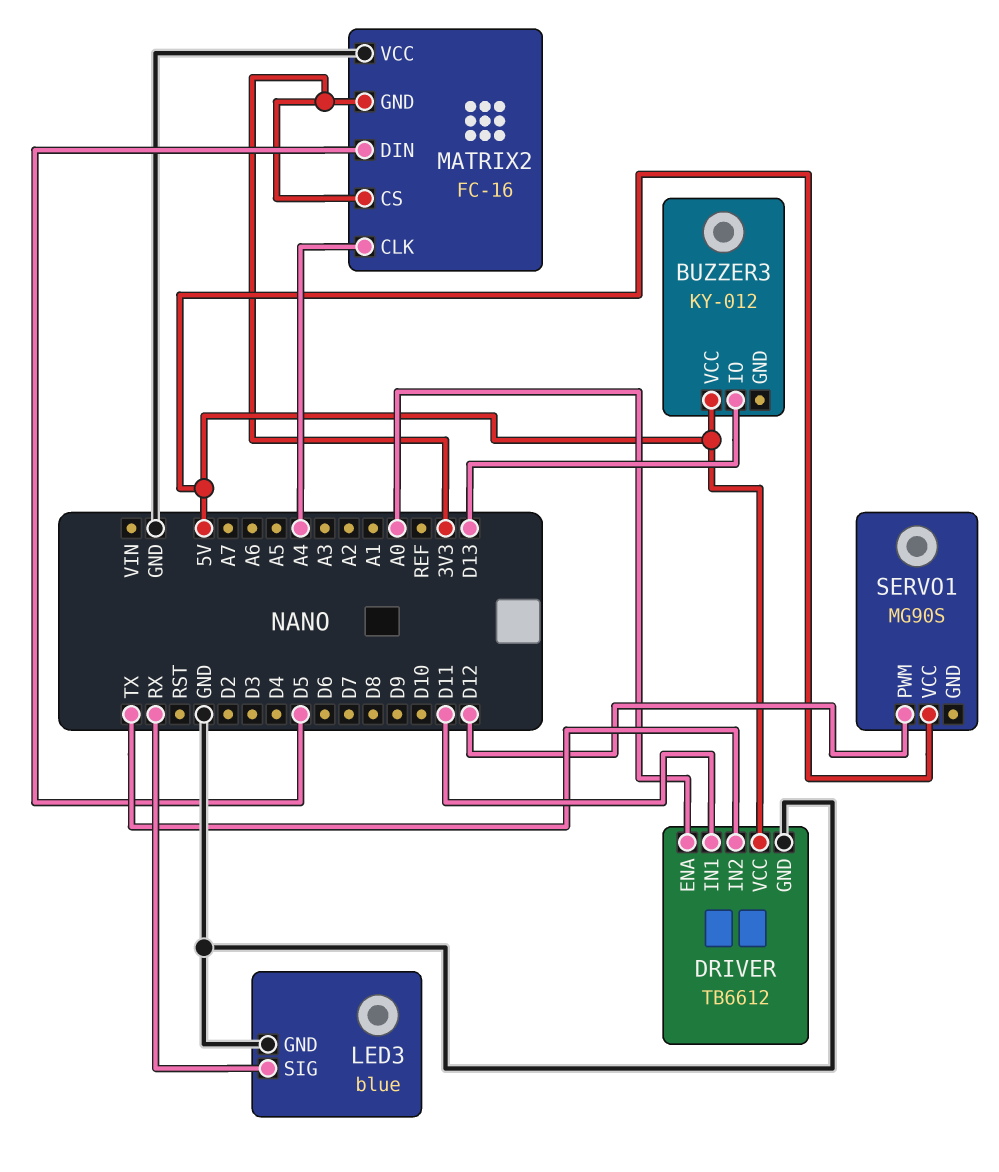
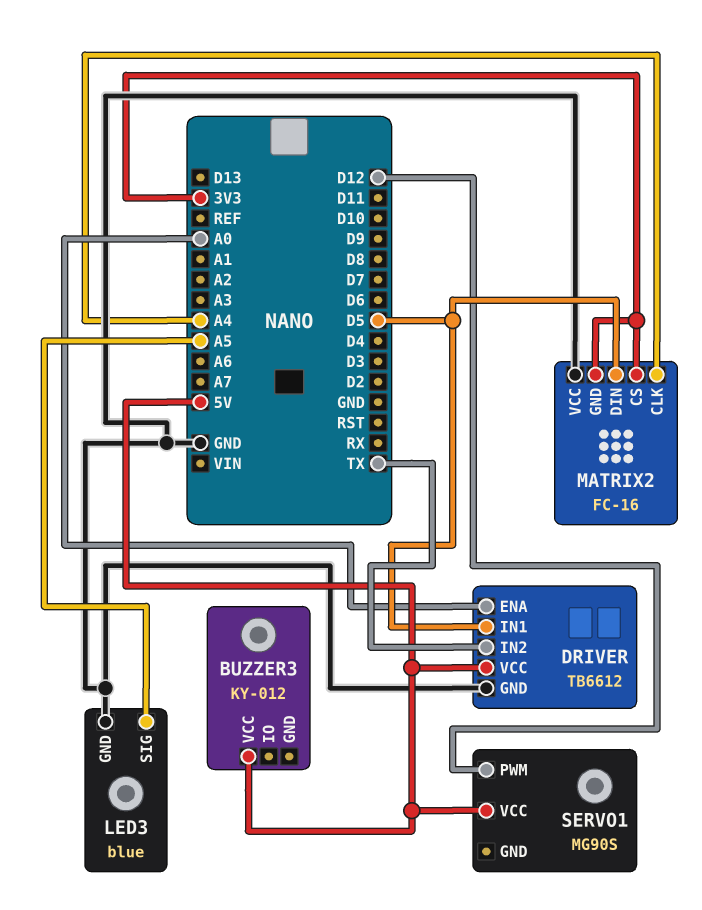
BUZZER3 pin IO: D13 -> none
DRIVER pin IN1: D11 -> D5
LED3 pin SIG: RX -> A5

